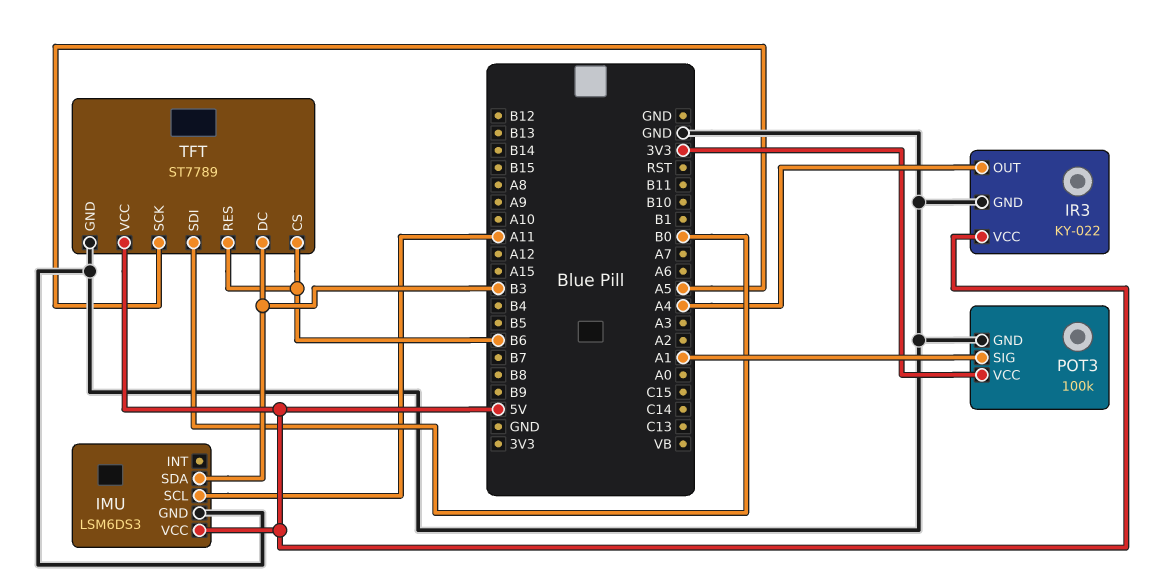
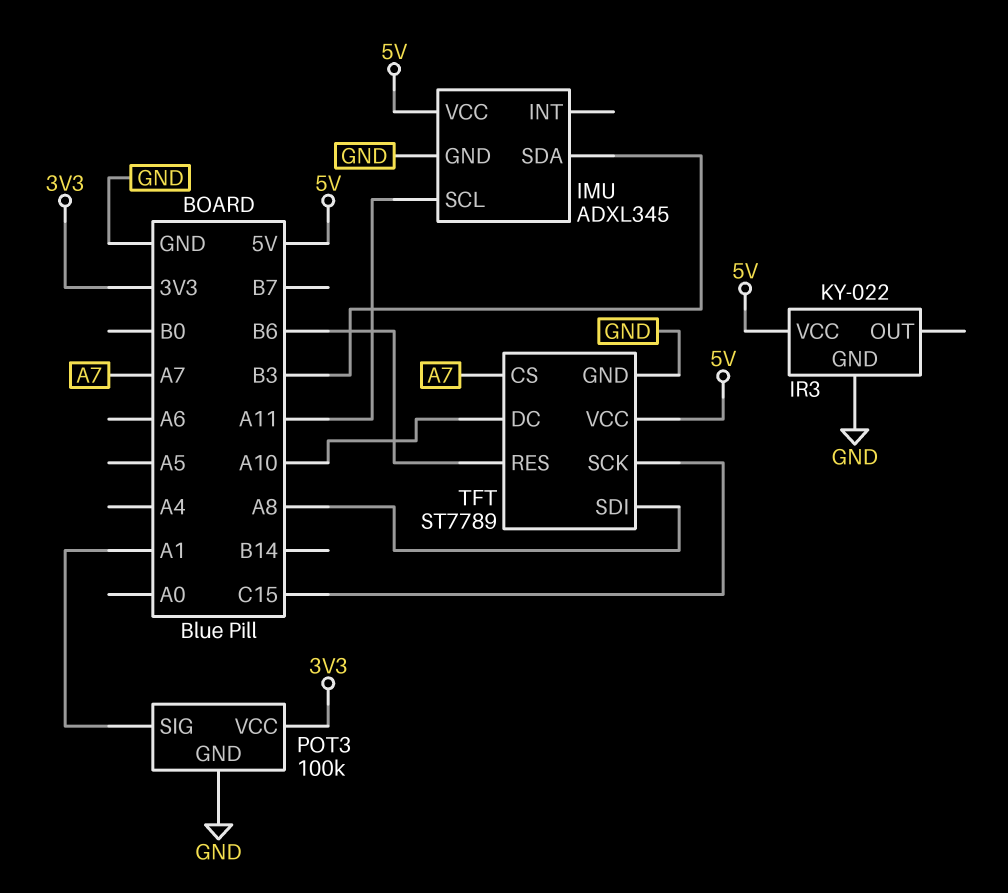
IMU: LSM6DS3 -> ADXL345
IR3 pin OUT: A4 -> none
TFT pin CS: B6 -> A7
TFT pin DC: B3 -> A10
TFT pin SCK: A5 -> C15
TFT pin SDI: B0 -> A8

